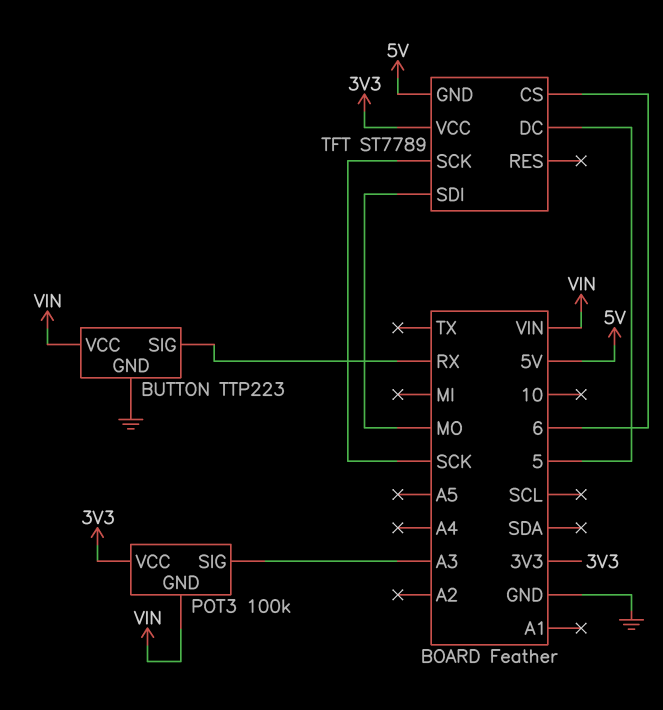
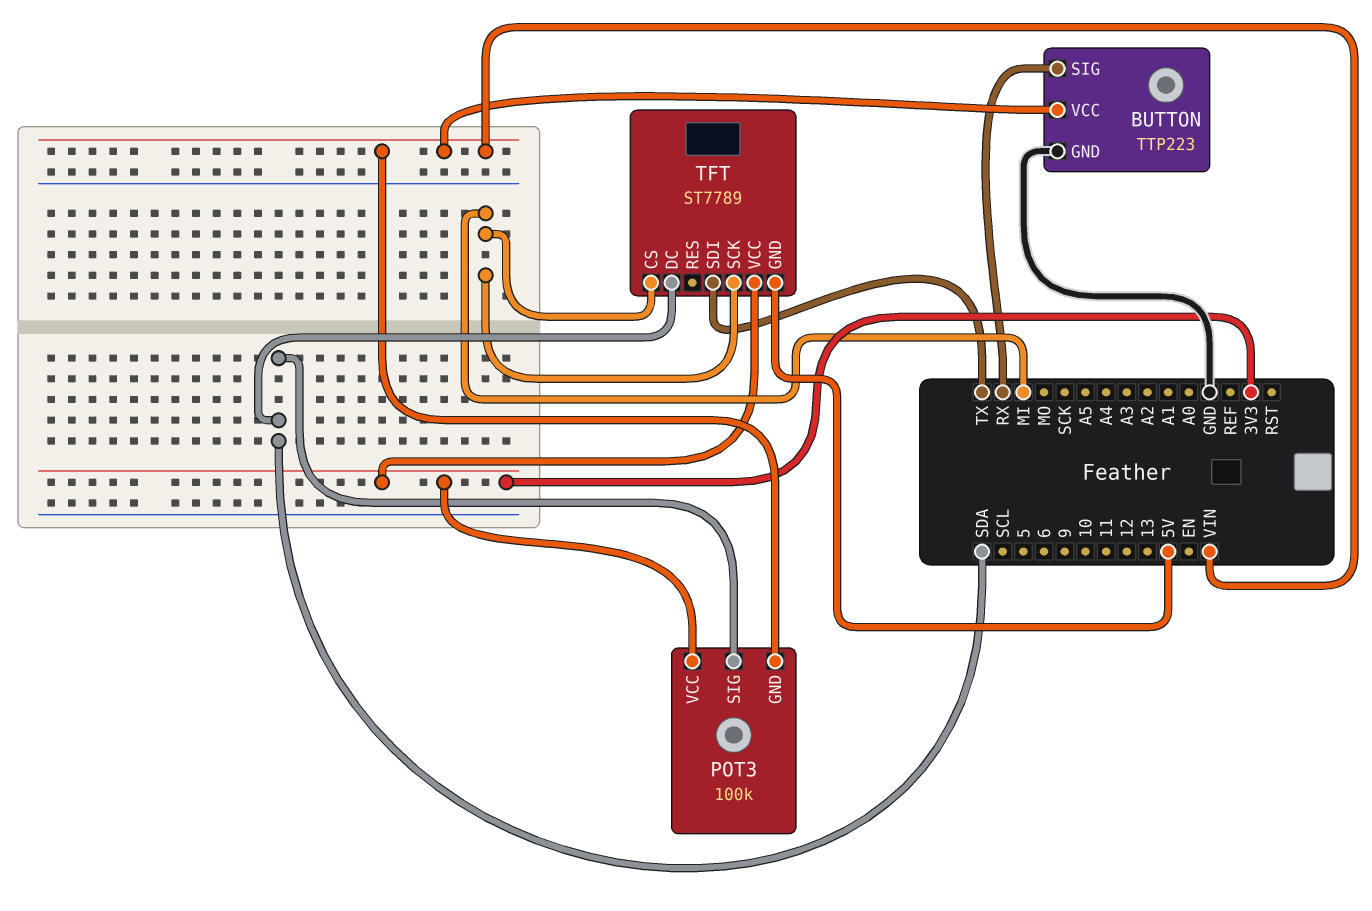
POT3 pin SIG: A3 -> SDA
TFT pin CS: 6 -> MI
TFT pin DC: 5 -> SDA
TFT pin SCK: SCK -> MI
TFT pin SDI: MO -> TX

